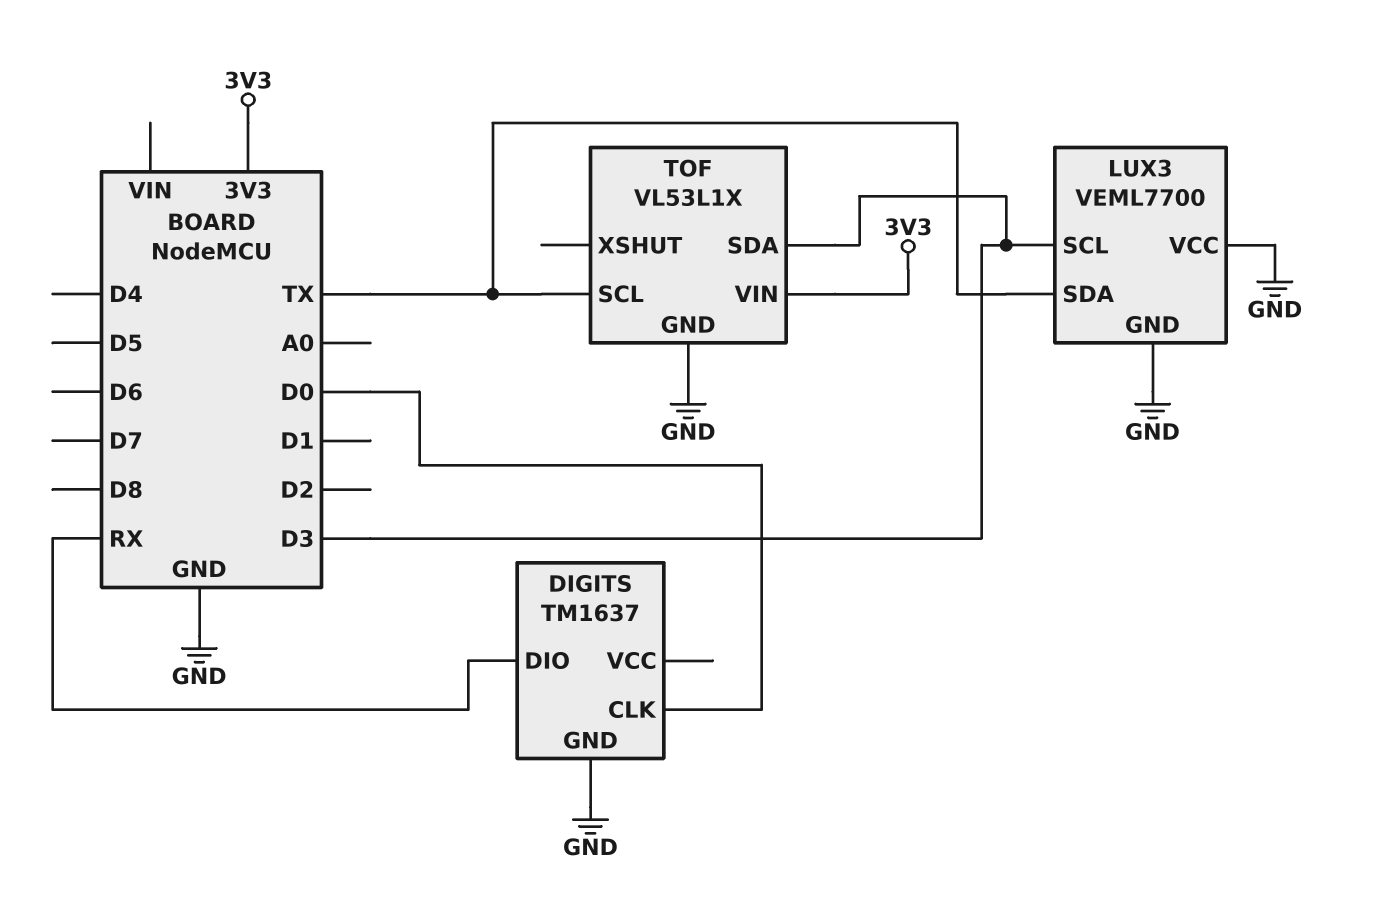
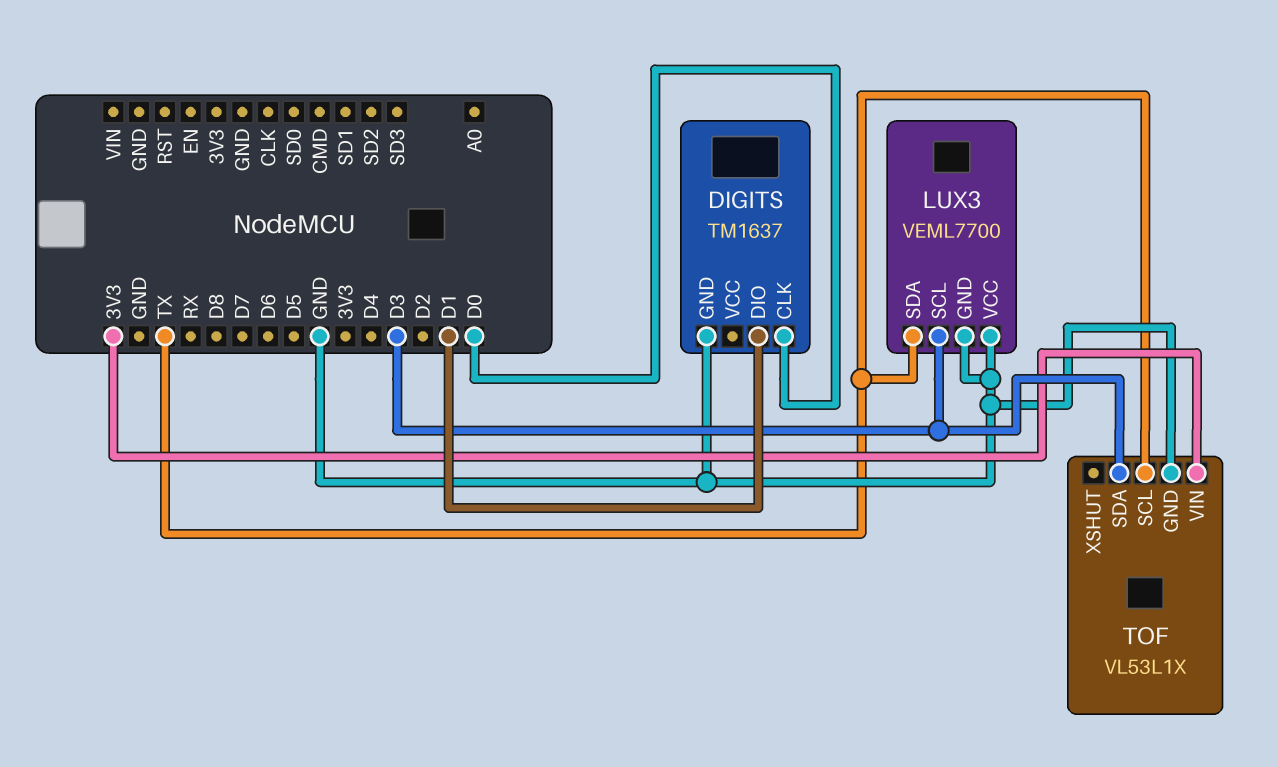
DIGITS pin DIO: RX -> D1

